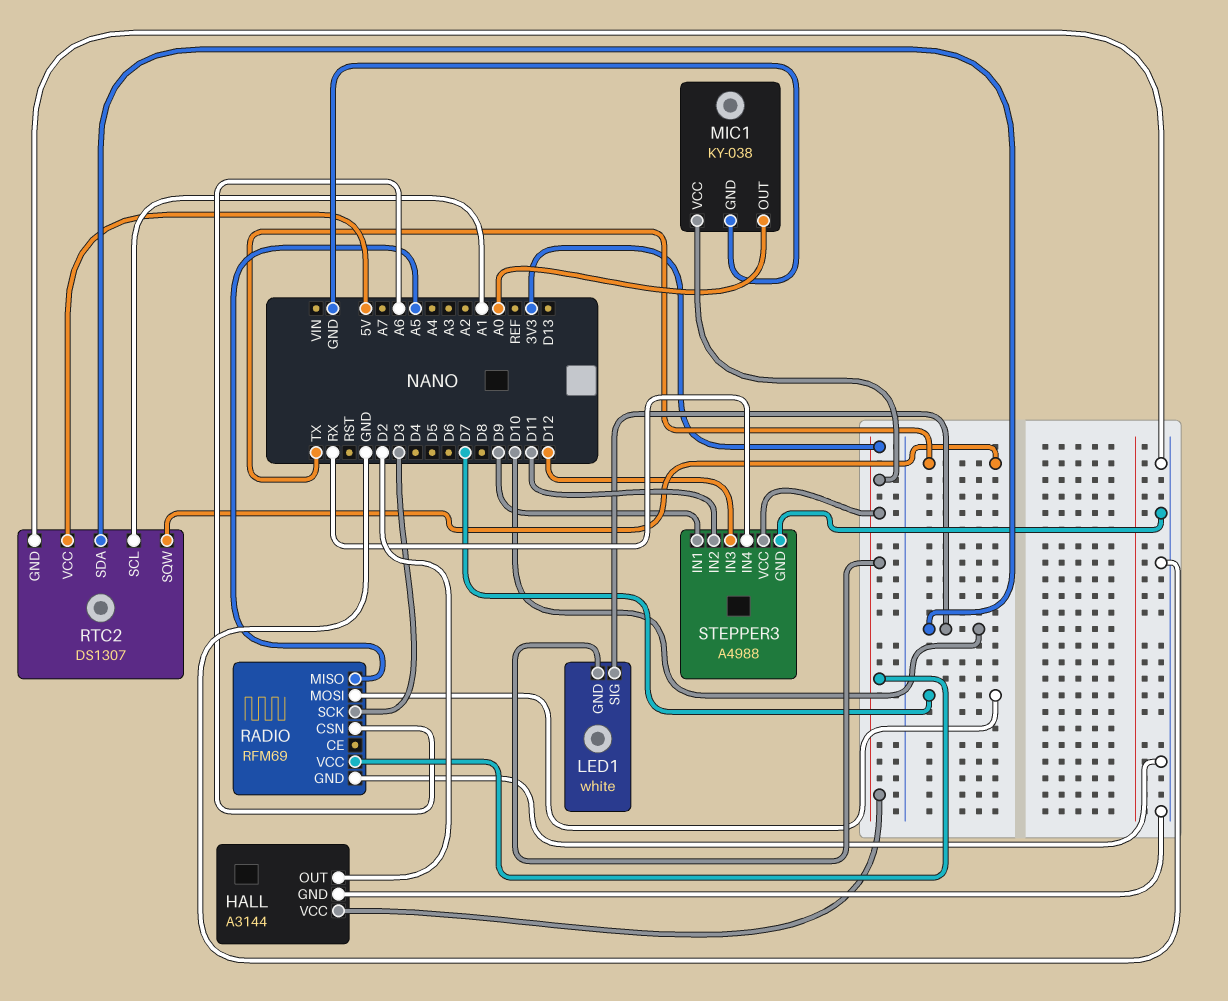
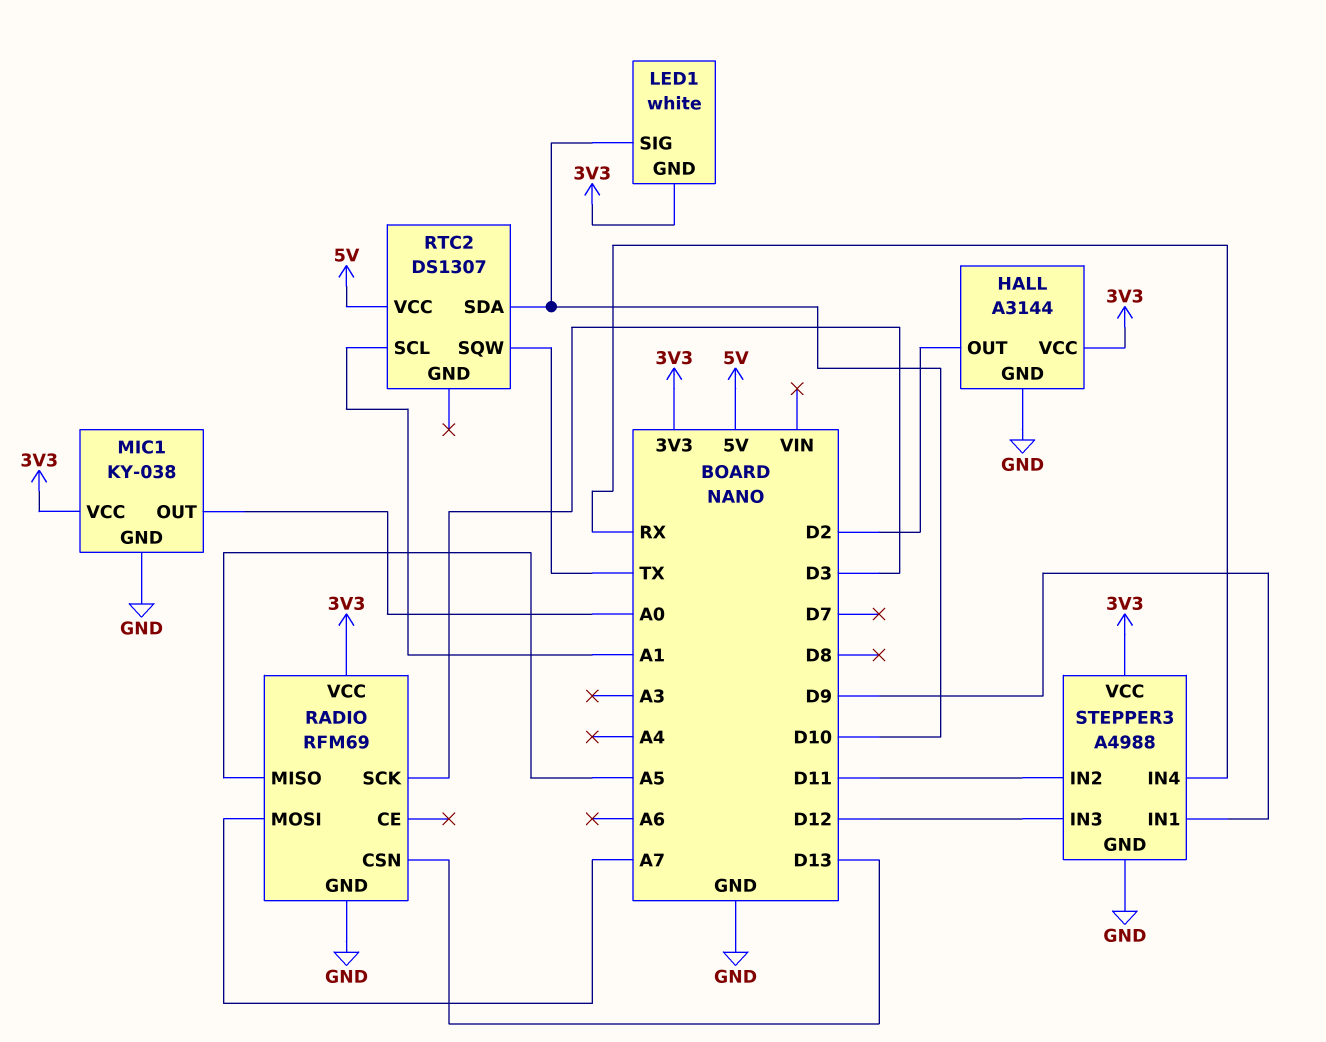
RADIO pin CSN: A6 -> D13
RADIO pin MOSI: D7 -> A7
RTC2 pin GND: GND -> none

